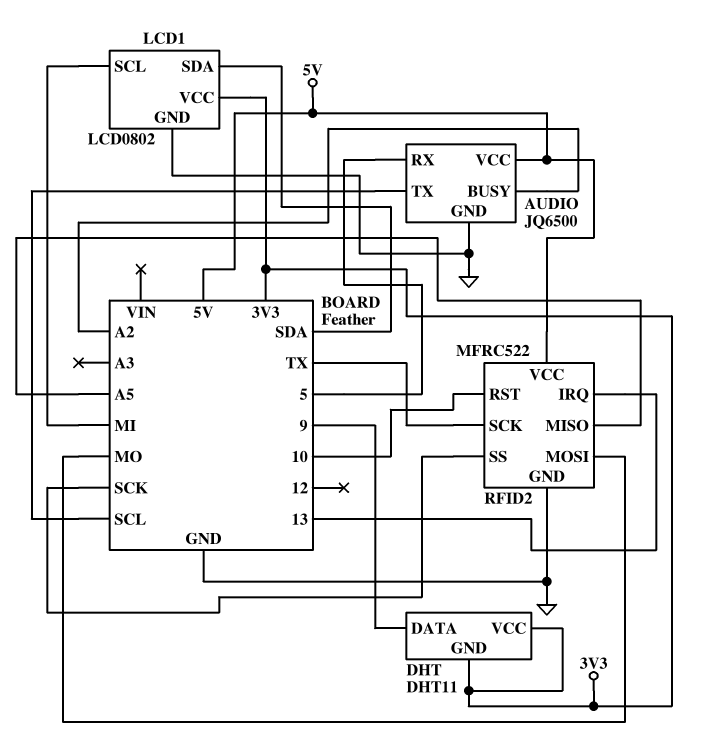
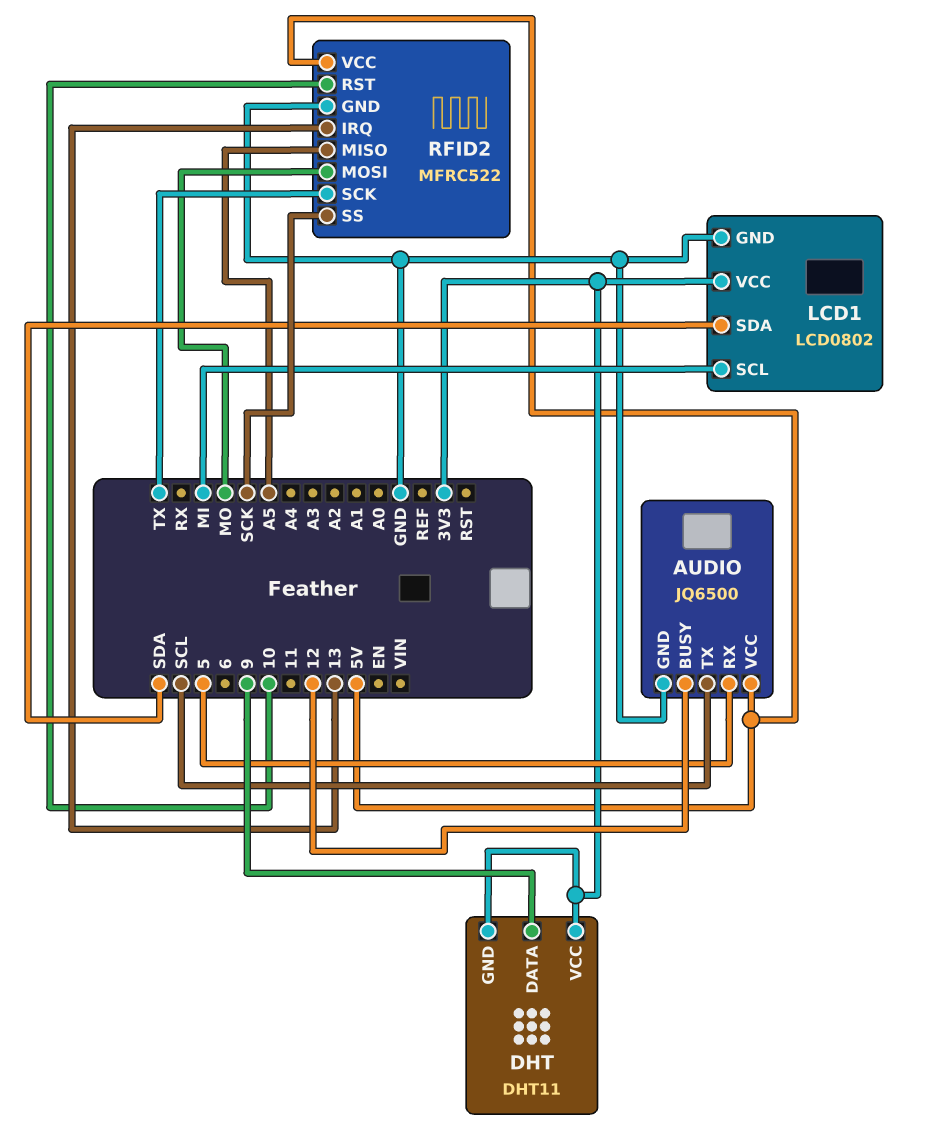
AUDIO pin BUSY: A2 -> 12

